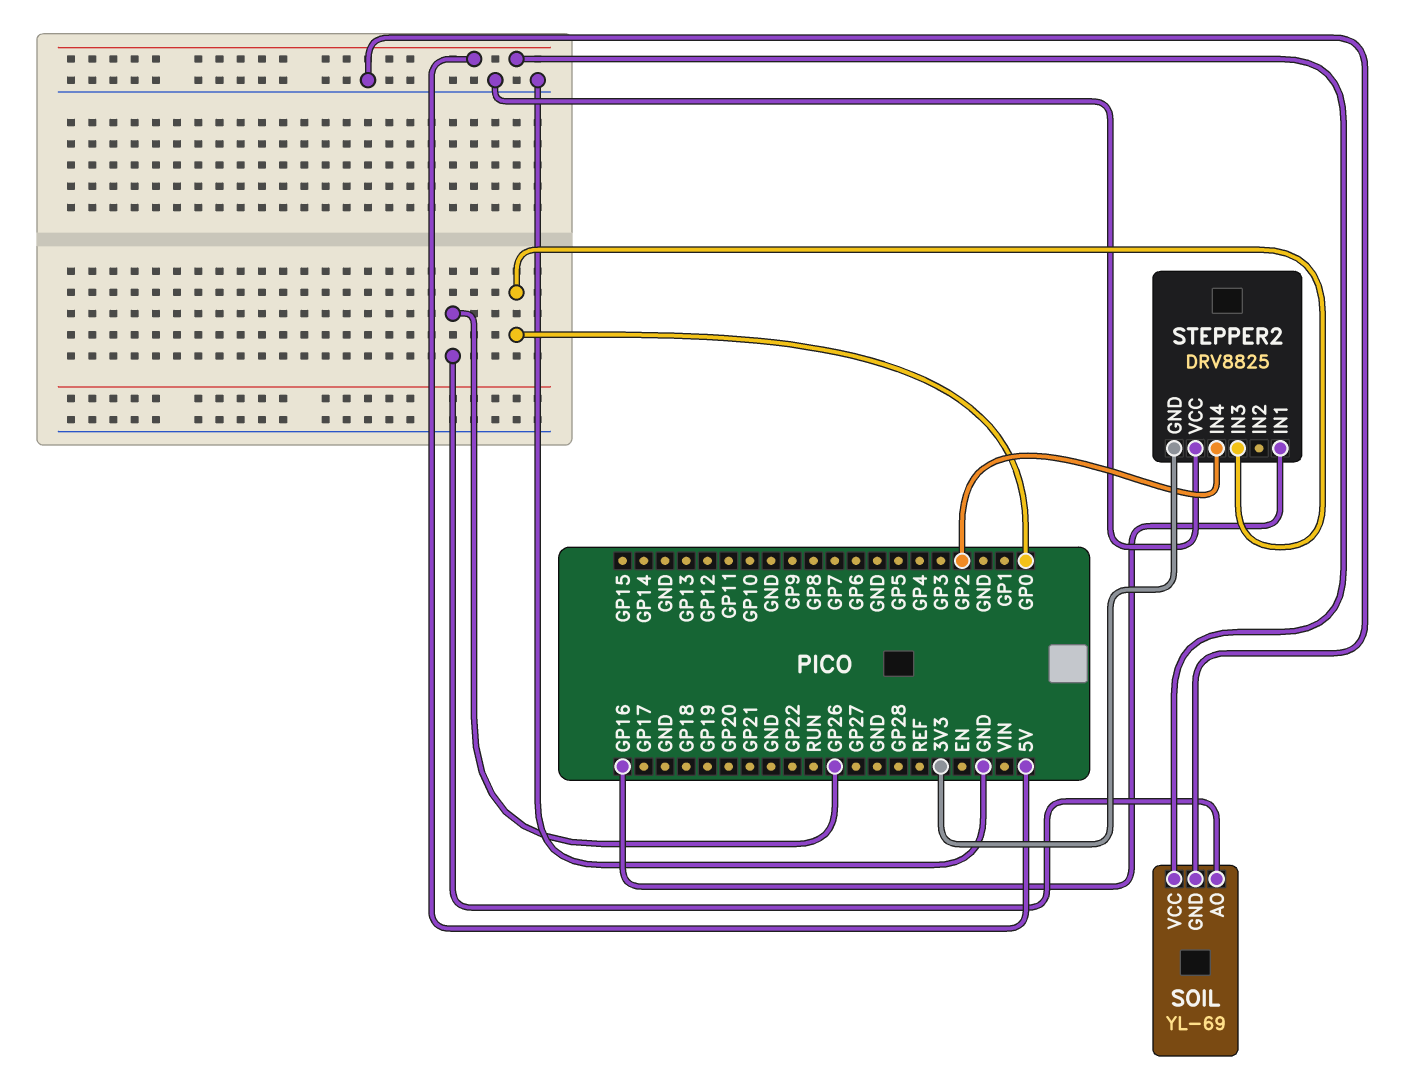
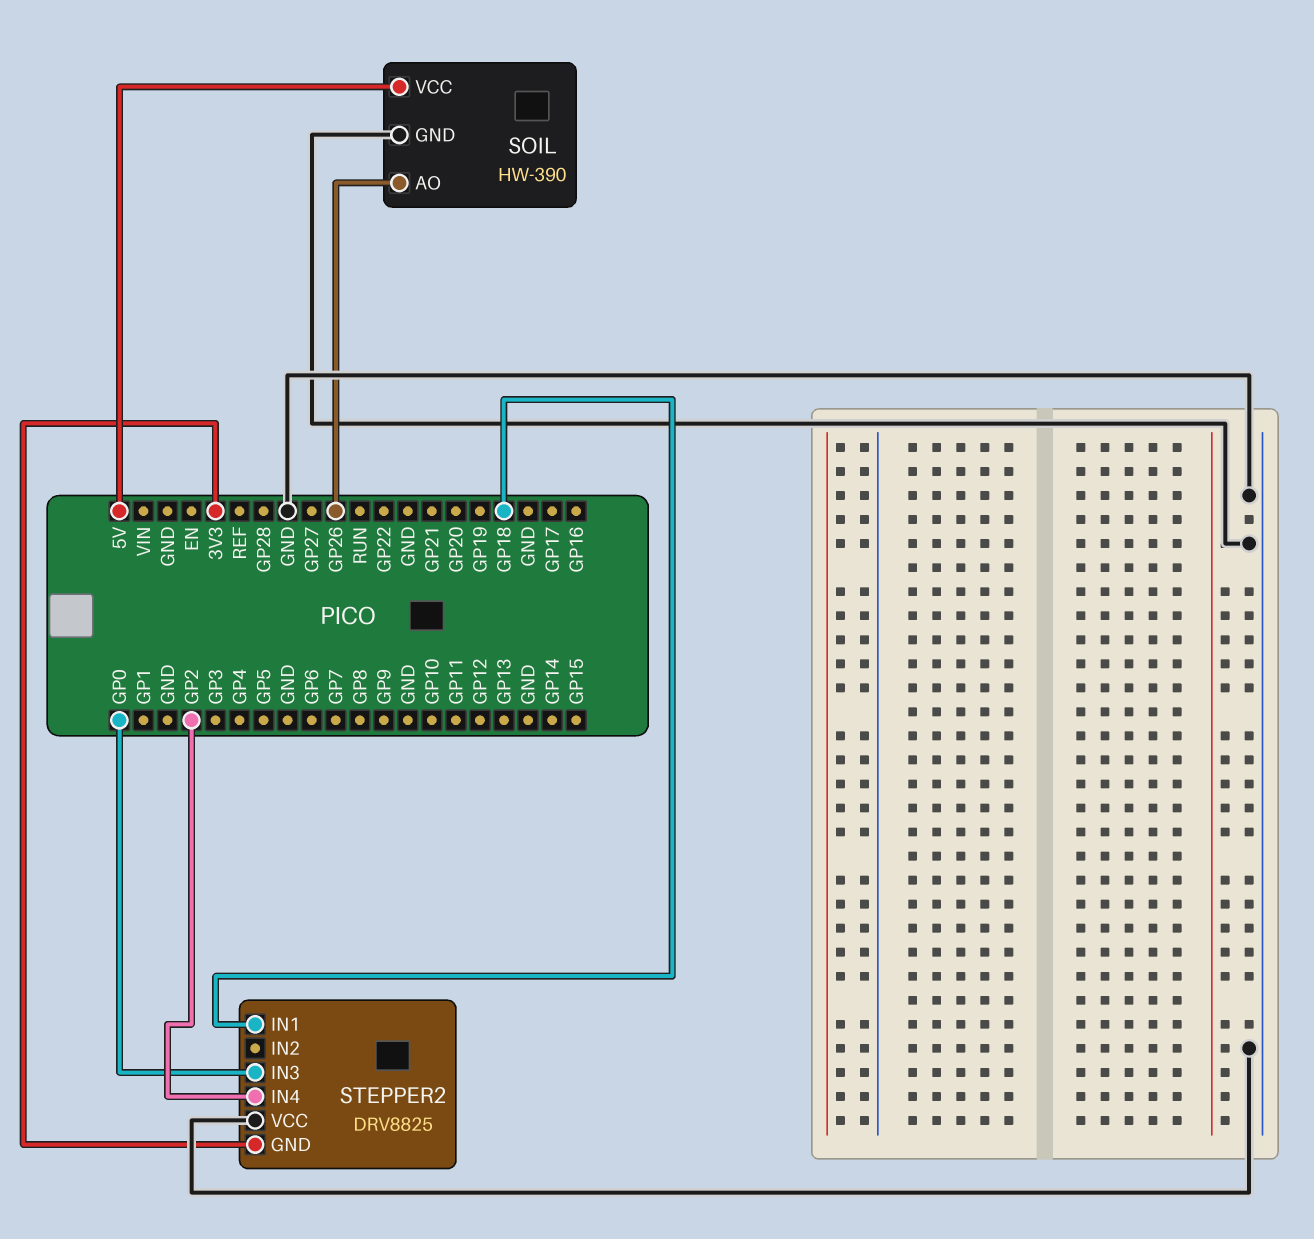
SOIL: YL-69 -> HW-390
STEPPER2 pin IN1: GP16 -> GP18

